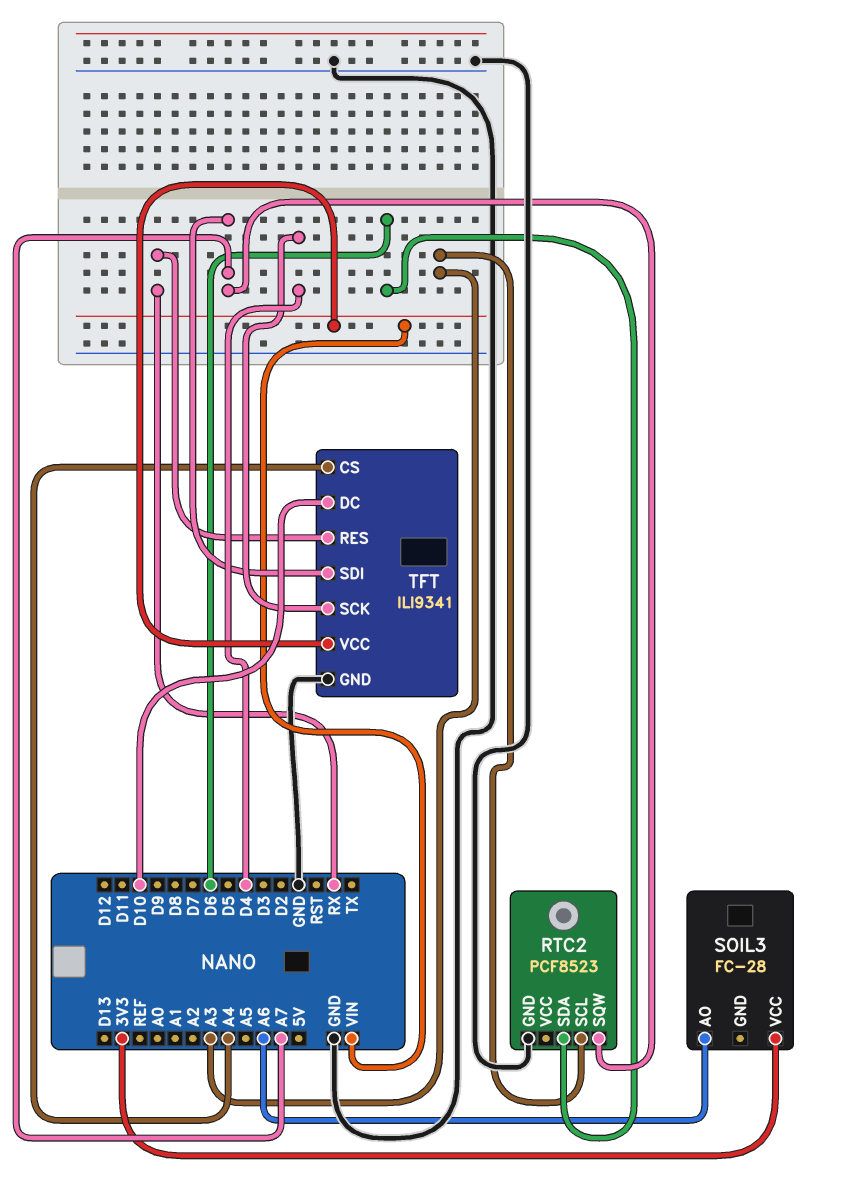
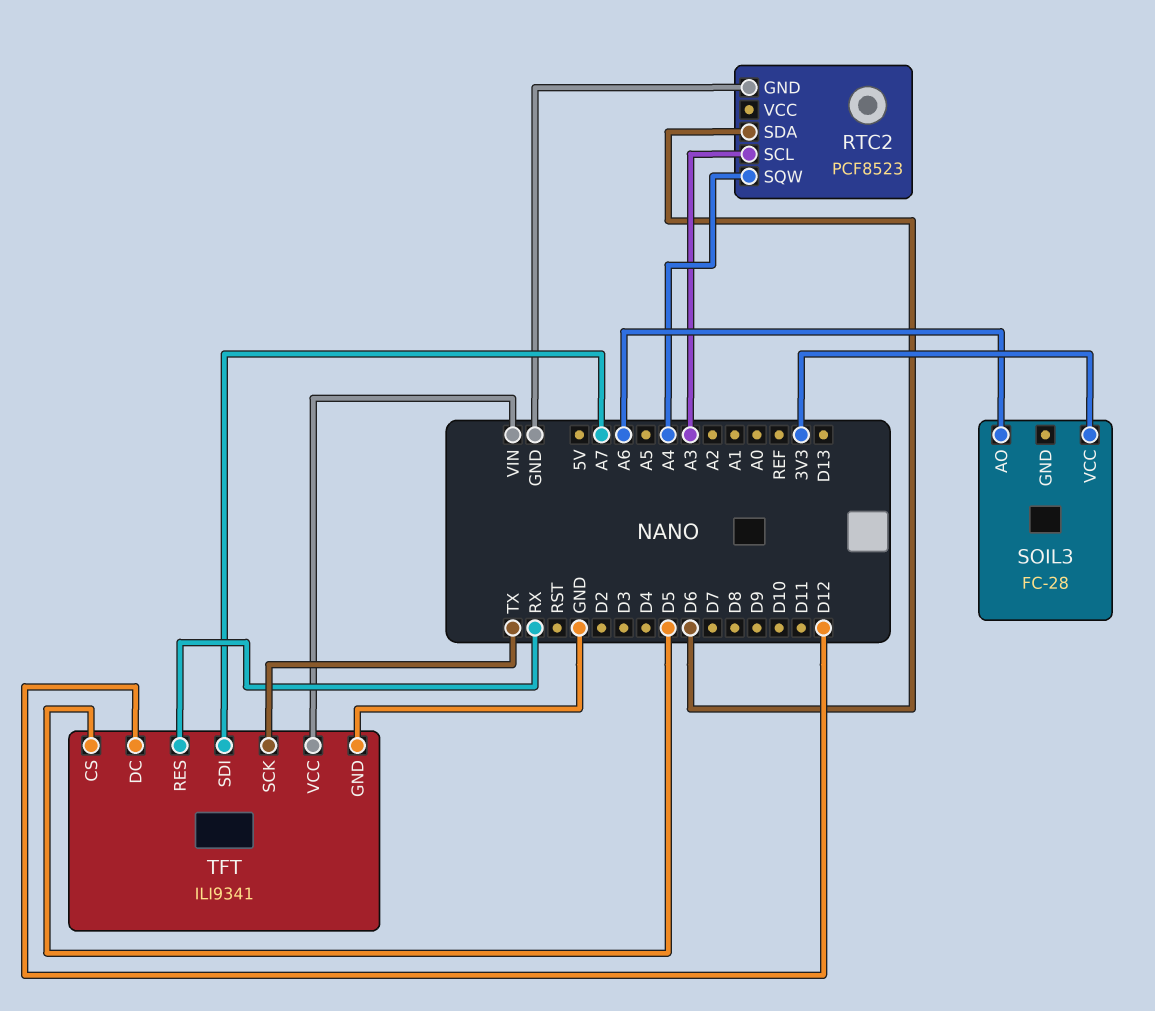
RTC2 pin SQW: A7 -> A4
TFT pin CS: A4 -> D5
TFT pin DC: D10 -> D12
TFT pin SCK: D4 -> TX

